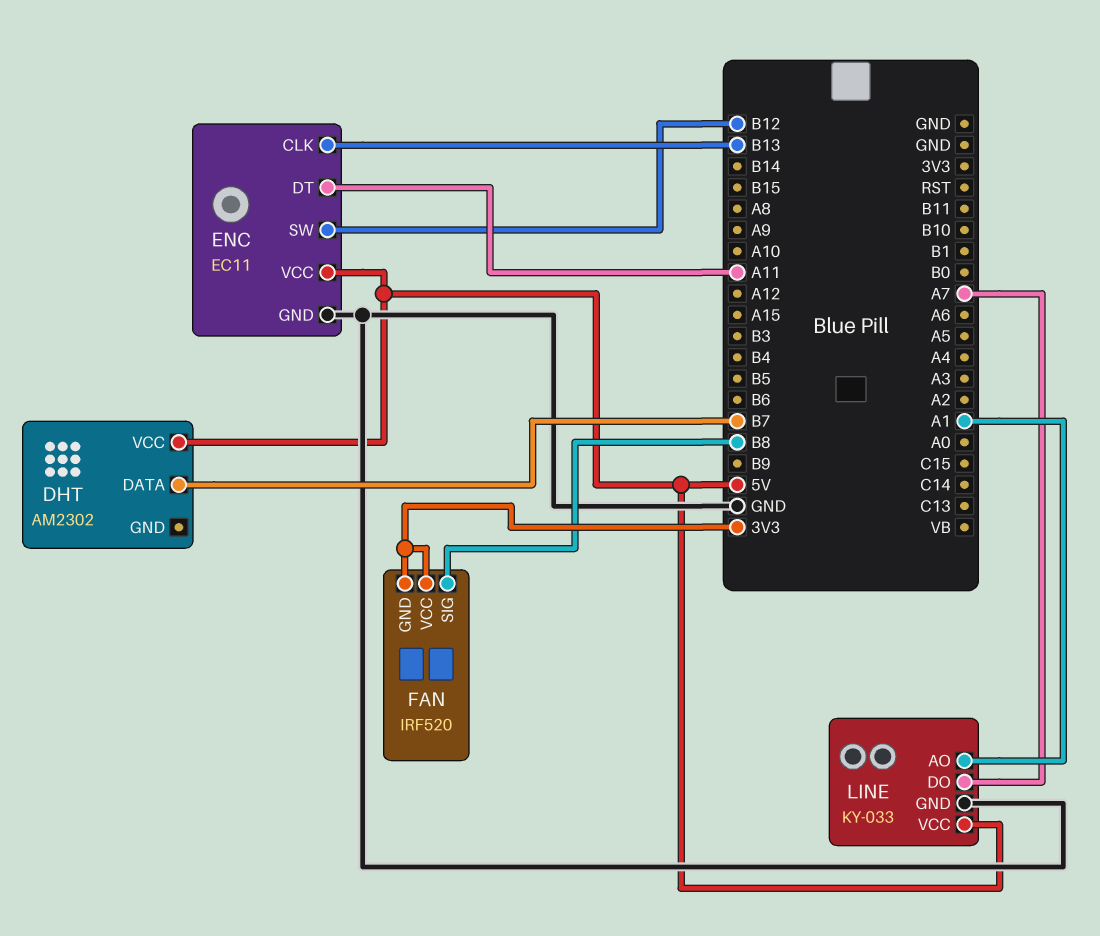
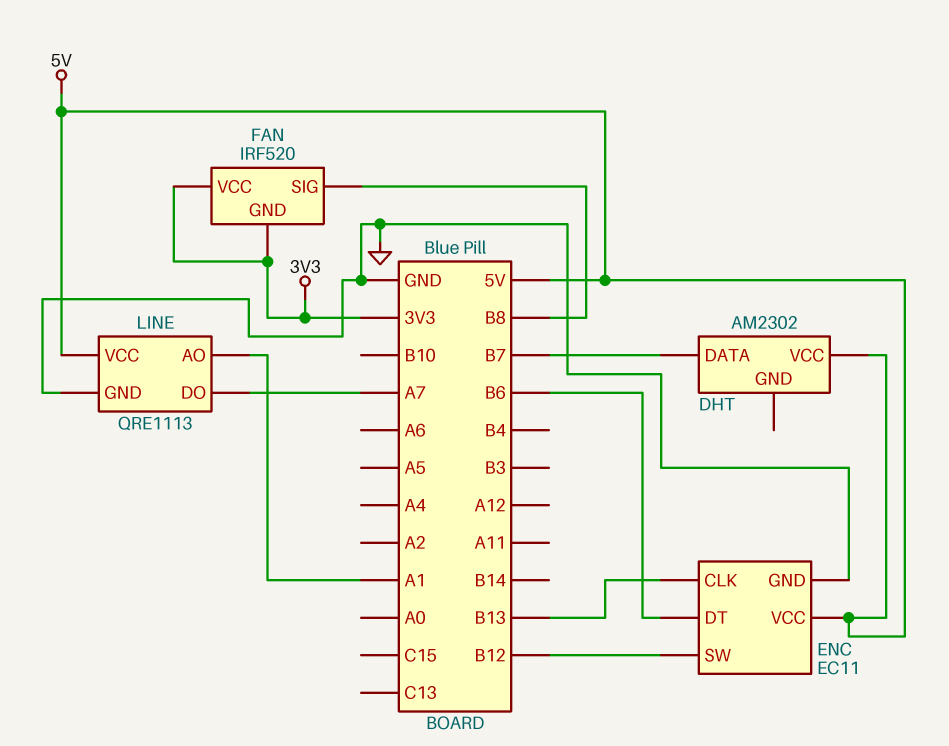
ENC pin DT: A11 -> B6
LINE: KY-033 -> QRE1113

